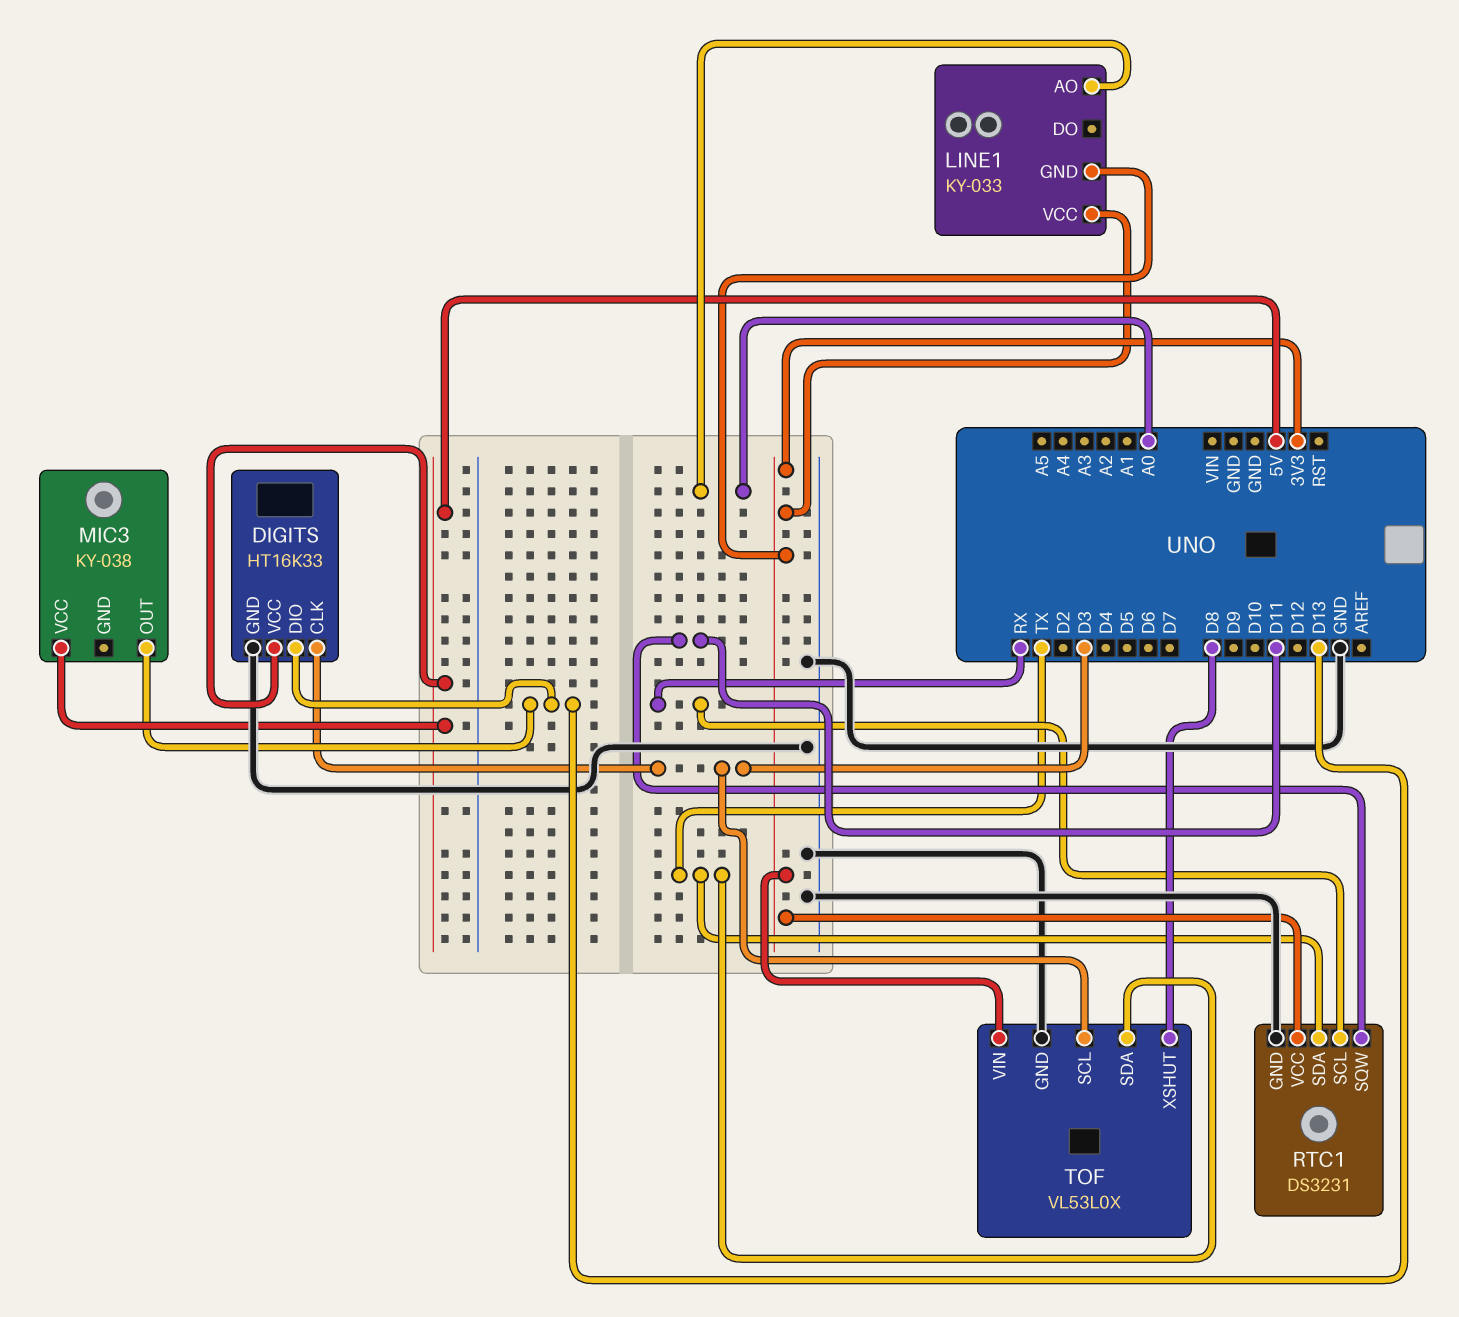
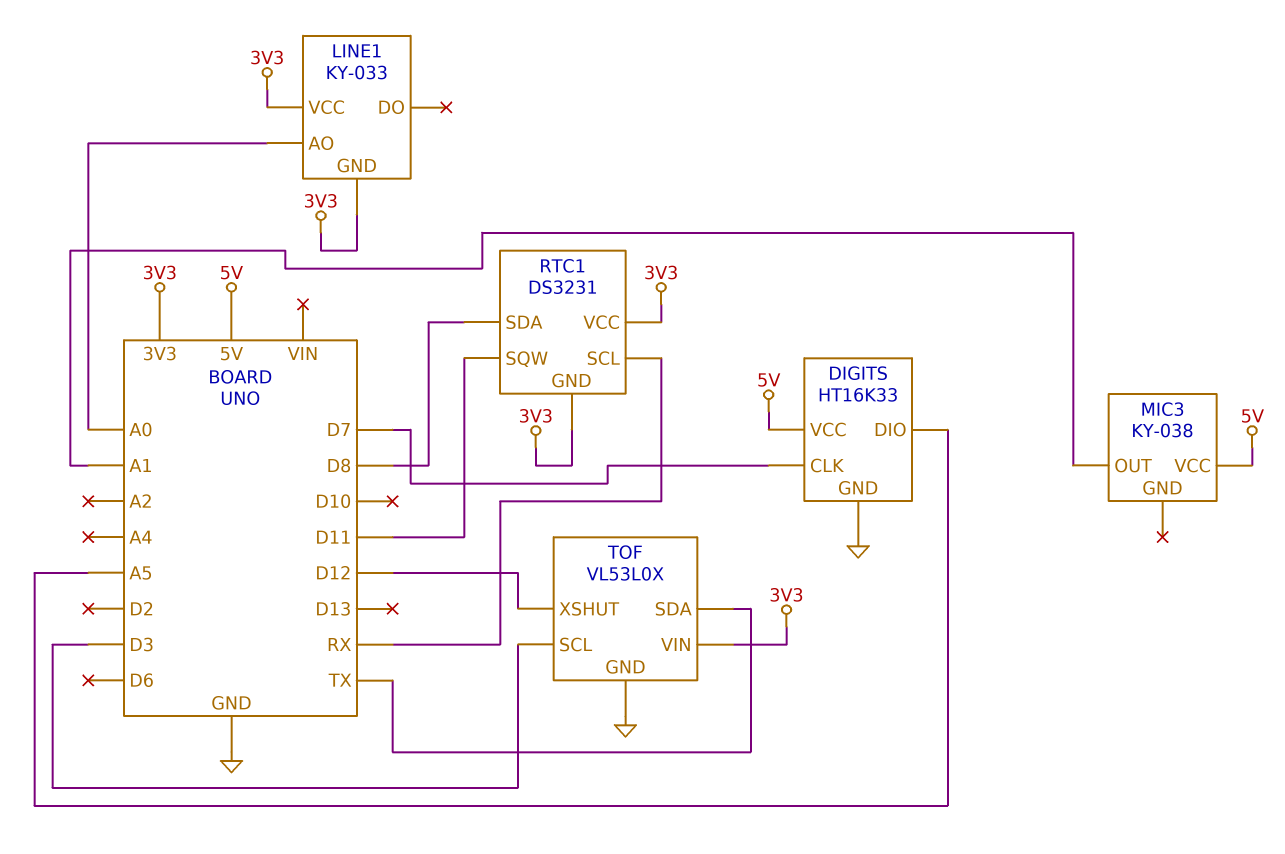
DIGITS pin CLK: D3 -> D7
DIGITS pin DIO: D13 -> A5
MIC3 pin OUT: D13 -> A1
RTC1 pin GND: GND -> 3V3
RTC1 pin SDA: TX -> D8
TOF pin XSHUT: D8 -> D12

